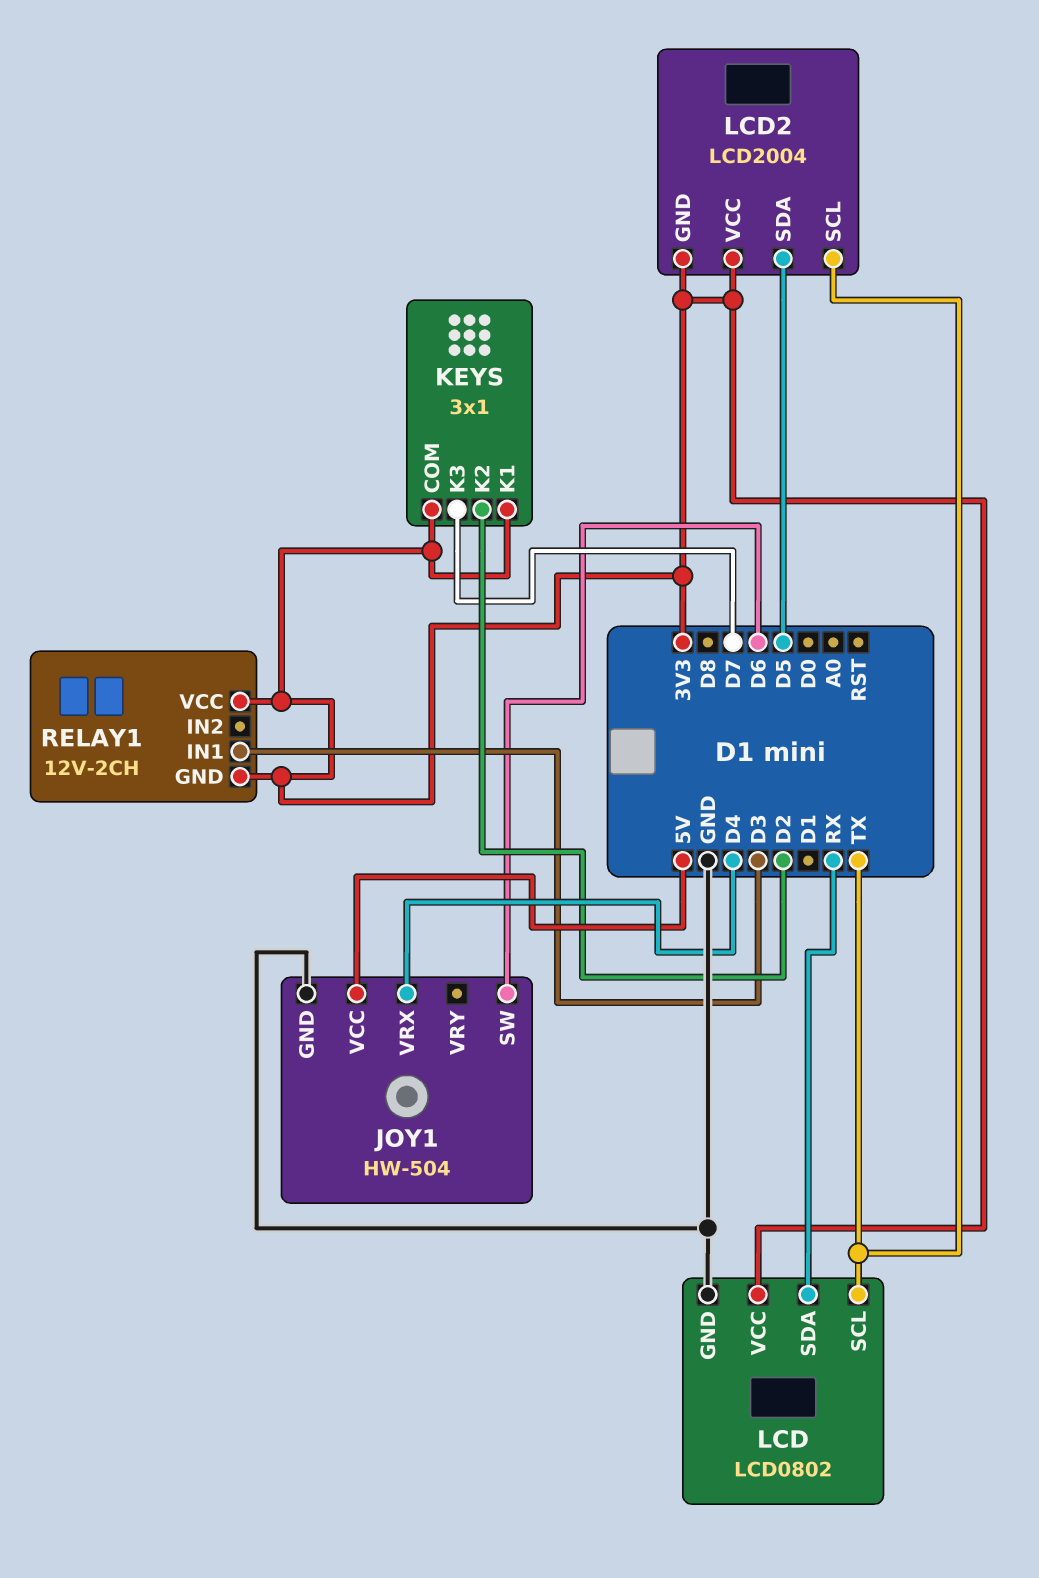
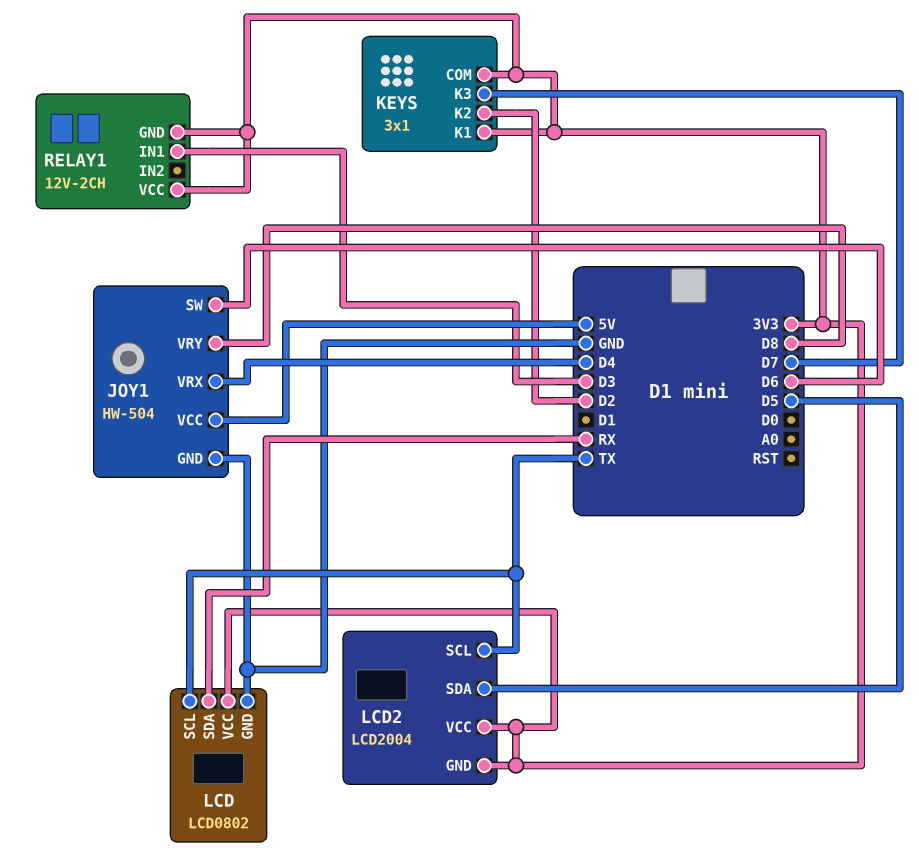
JOY1 pin VRY: none -> D8

